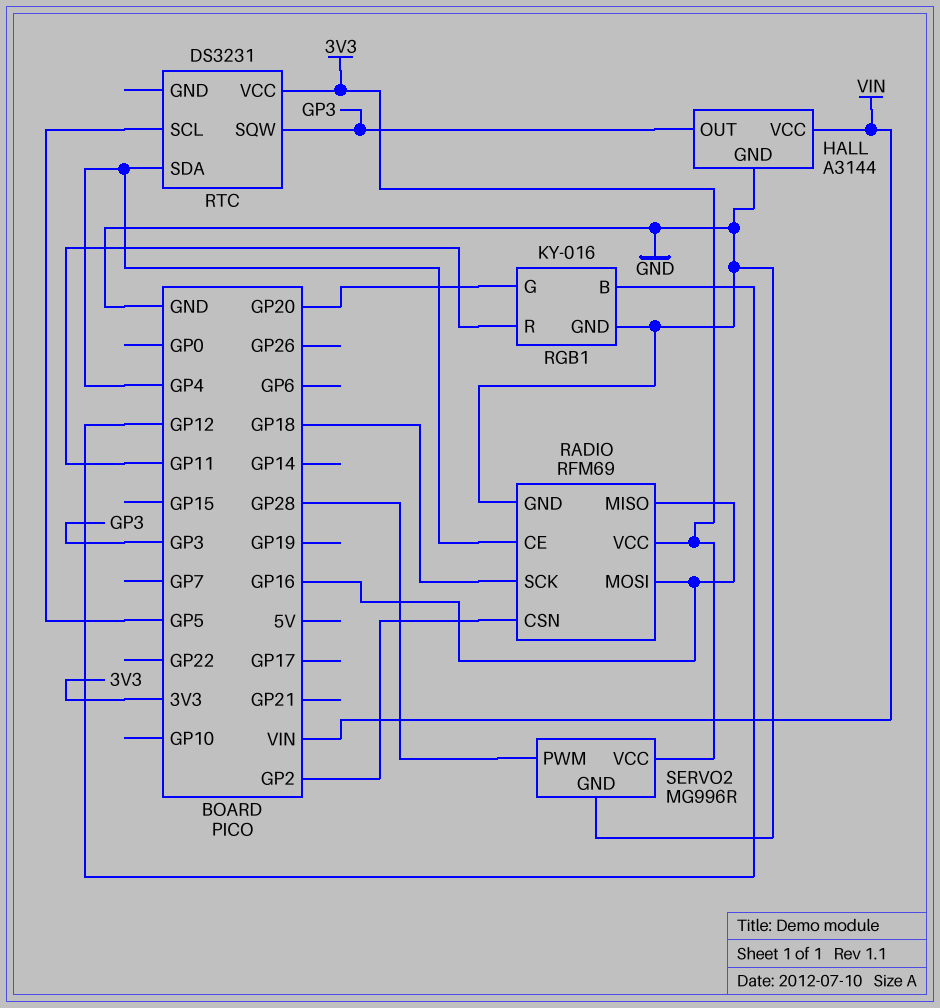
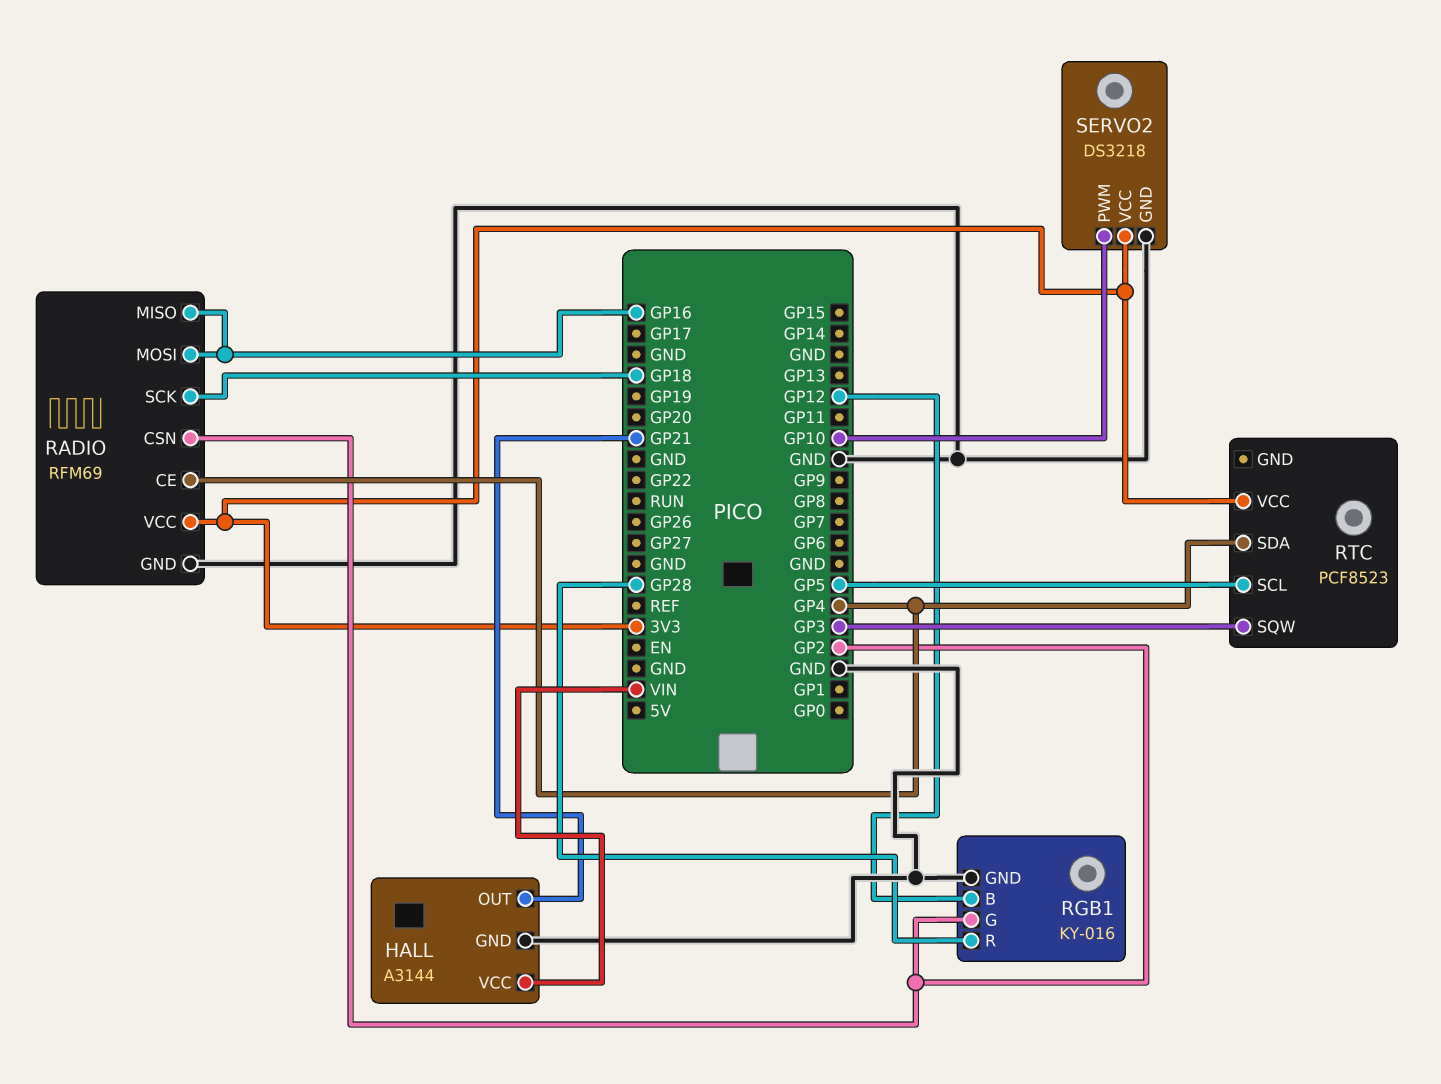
HALL pin OUT: GP3 -> GP21
RGB1 pin G: GP20 -> GP2
RGB1 pin R: GP11 -> GP28
RTC: DS3231 -> PCF8523
SERVO2: MG996R -> DS3218
SERVO2 pin PWM: GP28 -> GP10

